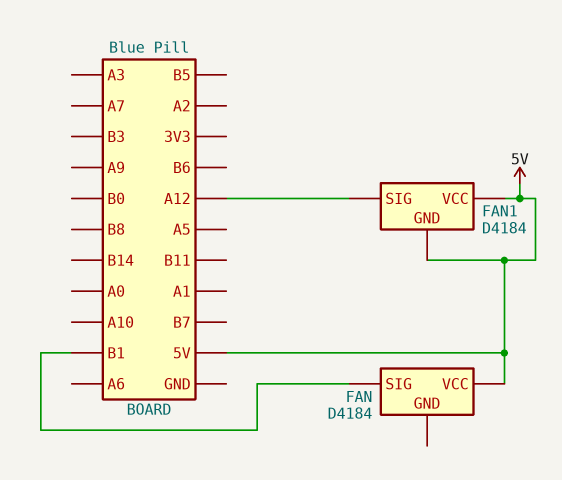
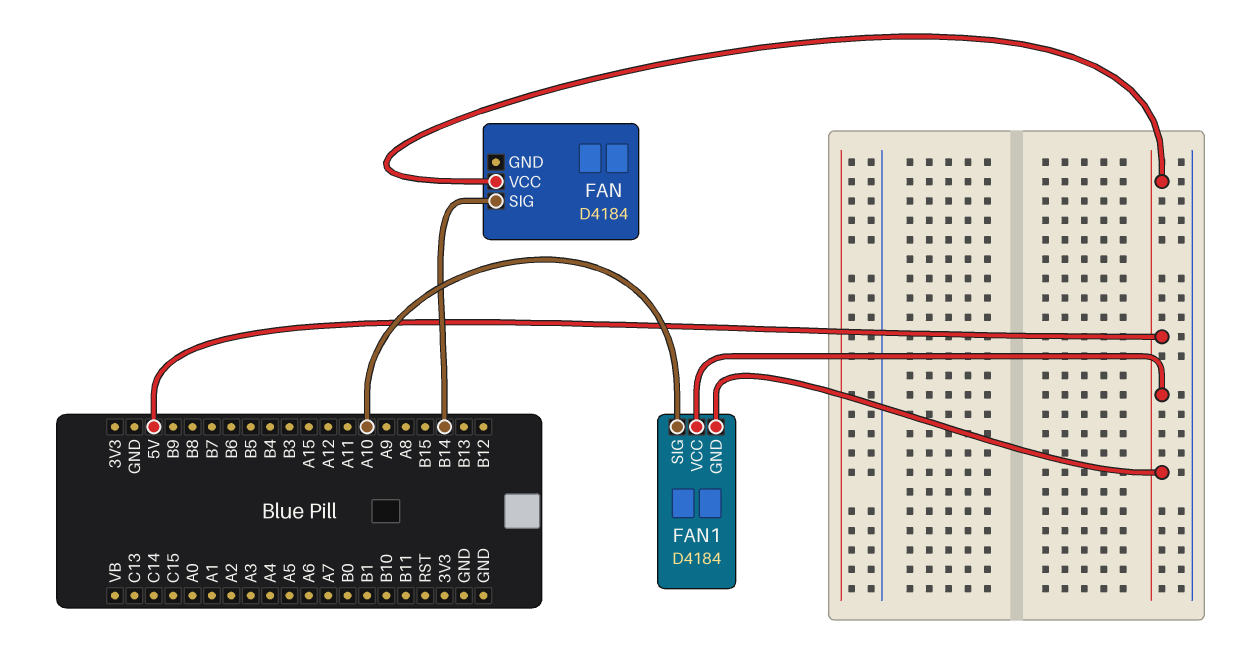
FAN pin SIG: B1 -> B14
FAN1 pin SIG: A12 -> A10

